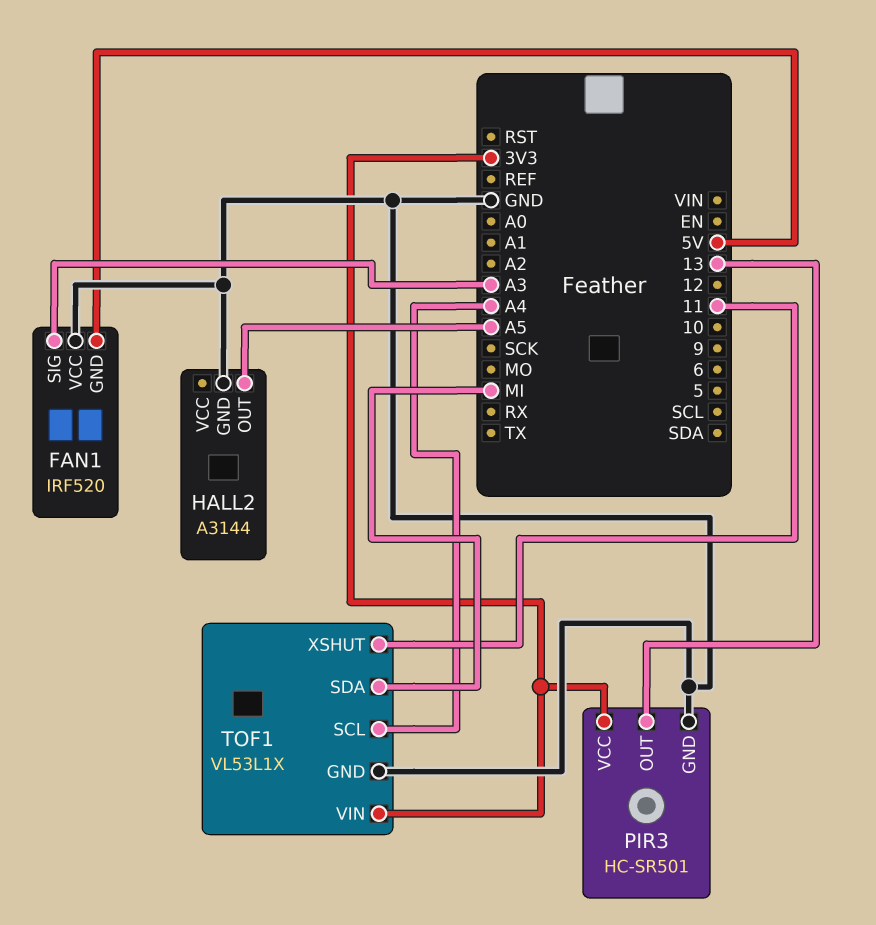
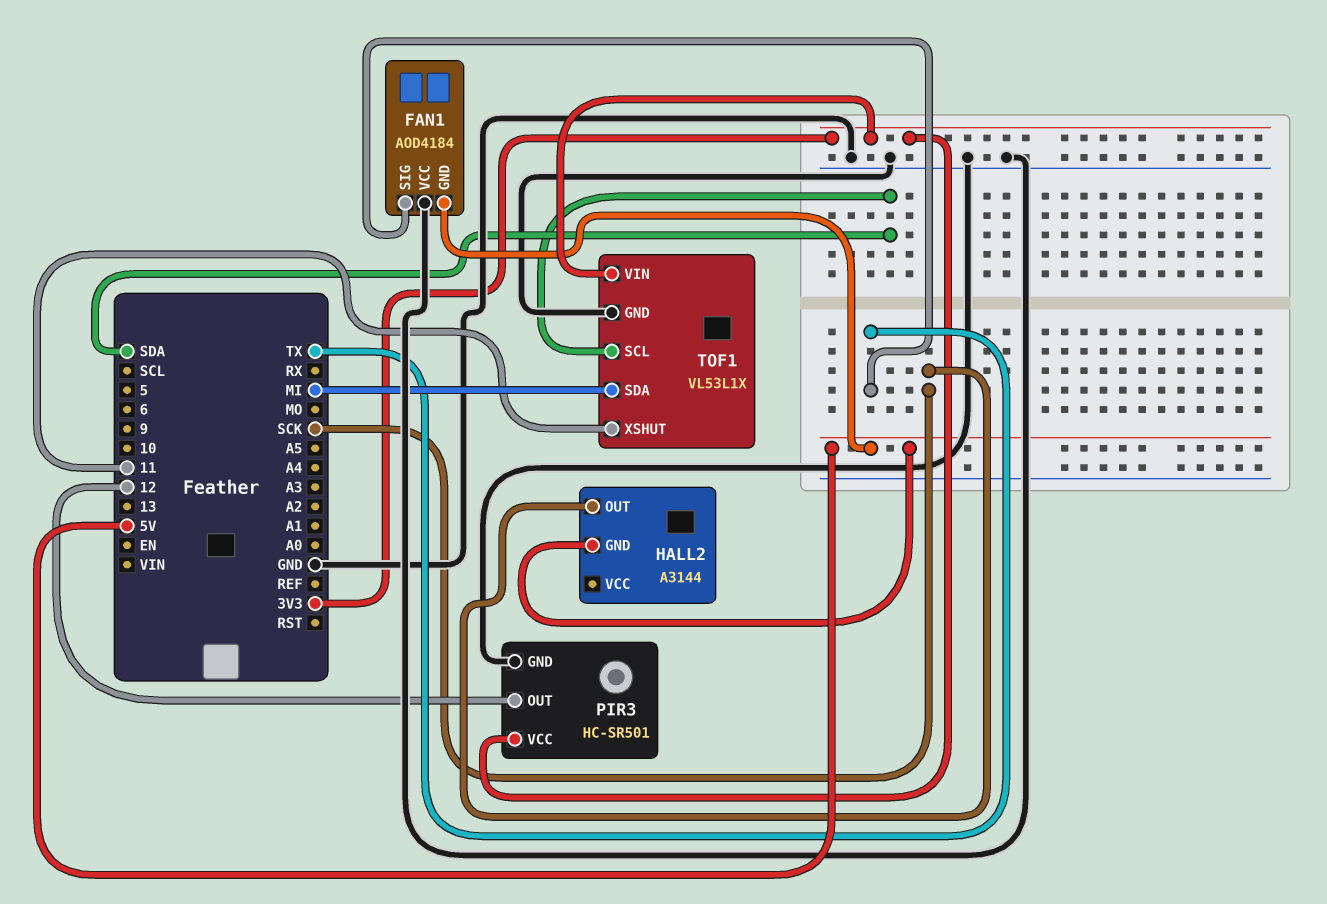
FAN1: IRF520 -> AOD4184
FAN1 pin SIG: A3 -> TX
HALL2 pin GND: GND -> 5V
HALL2 pin OUT: A5 -> SCK
PIR3 pin OUT: 13 -> 12
TOF1 pin SCL: A4 -> SDA

